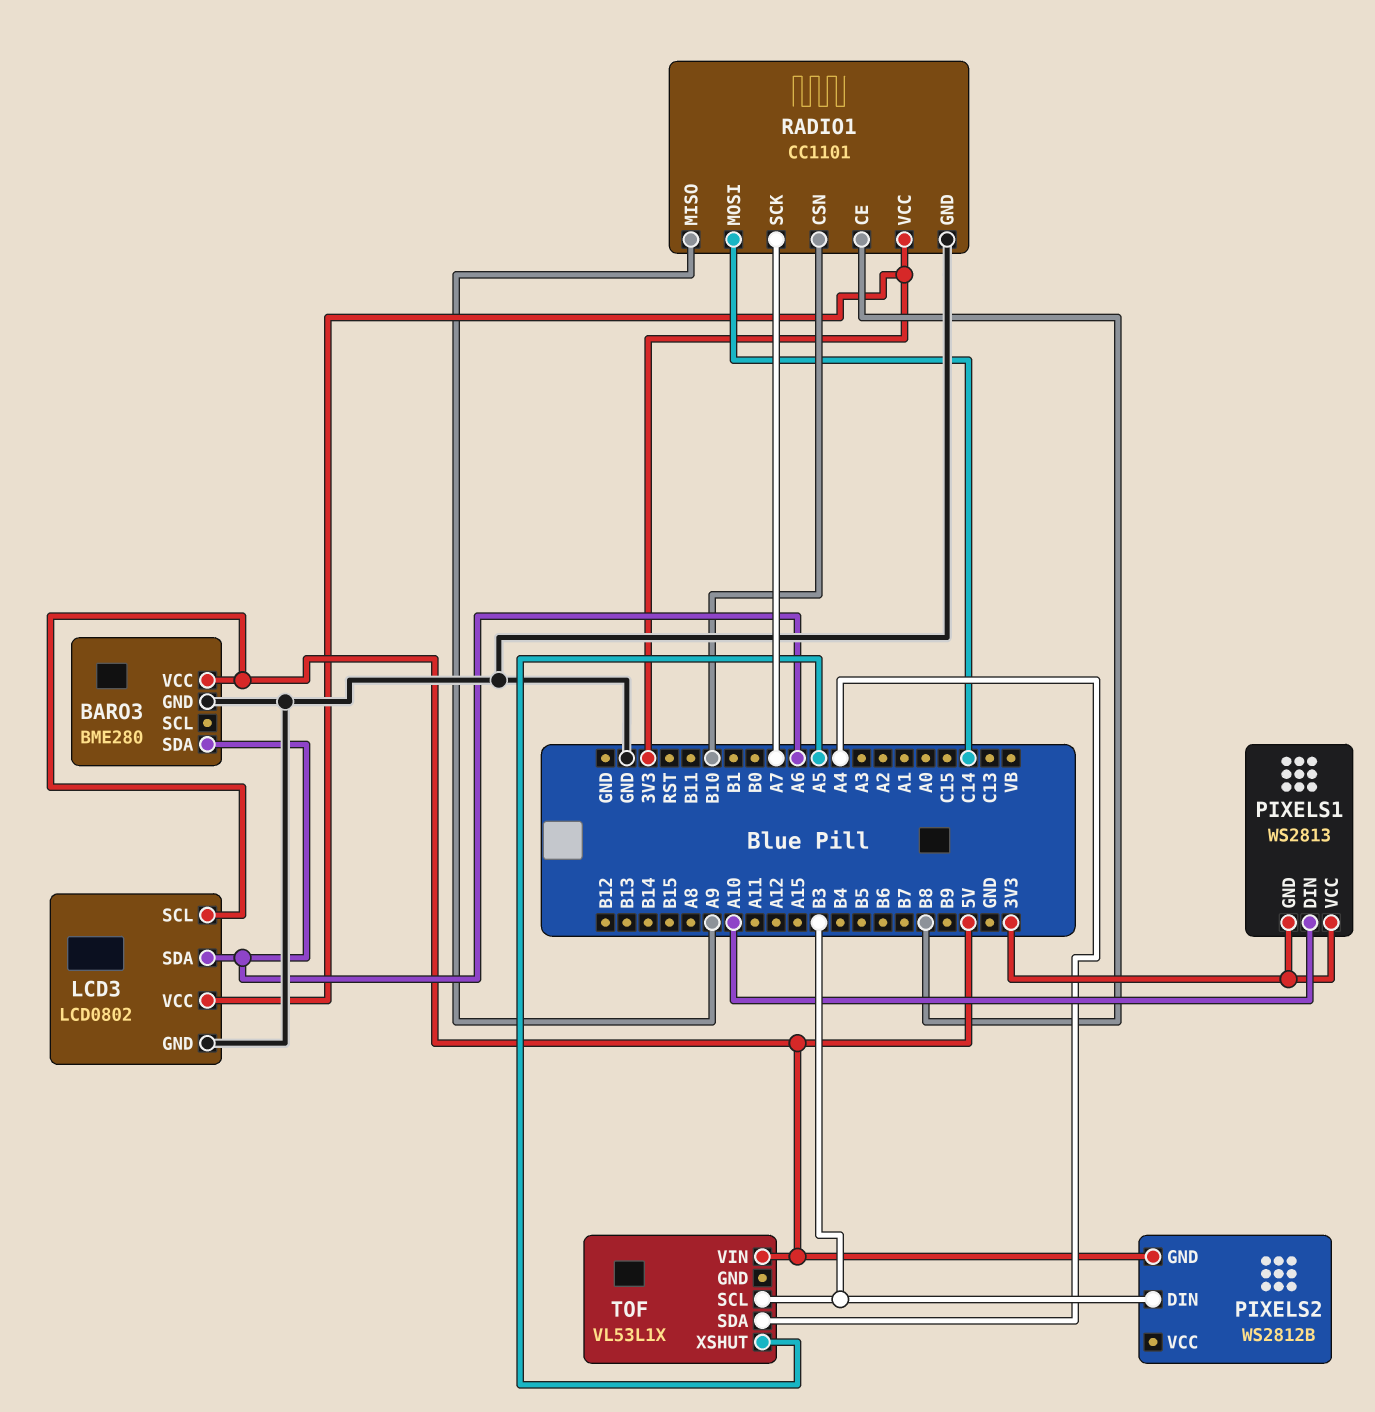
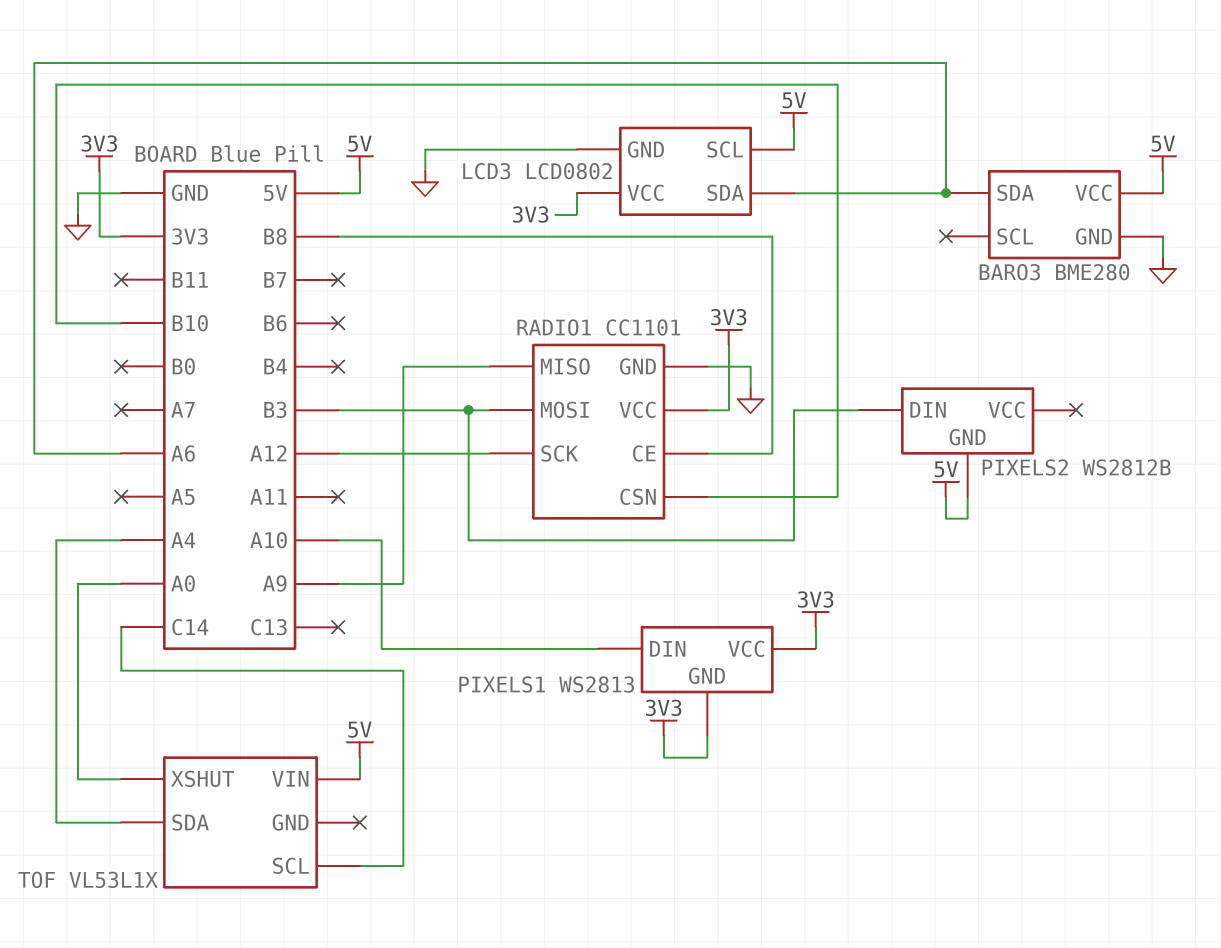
RADIO1 pin MOSI: C14 -> B3
RADIO1 pin SCK: A7 -> A12
TOF pin SCL: B3 -> C14
TOF pin XSHUT: A5 -> A0

